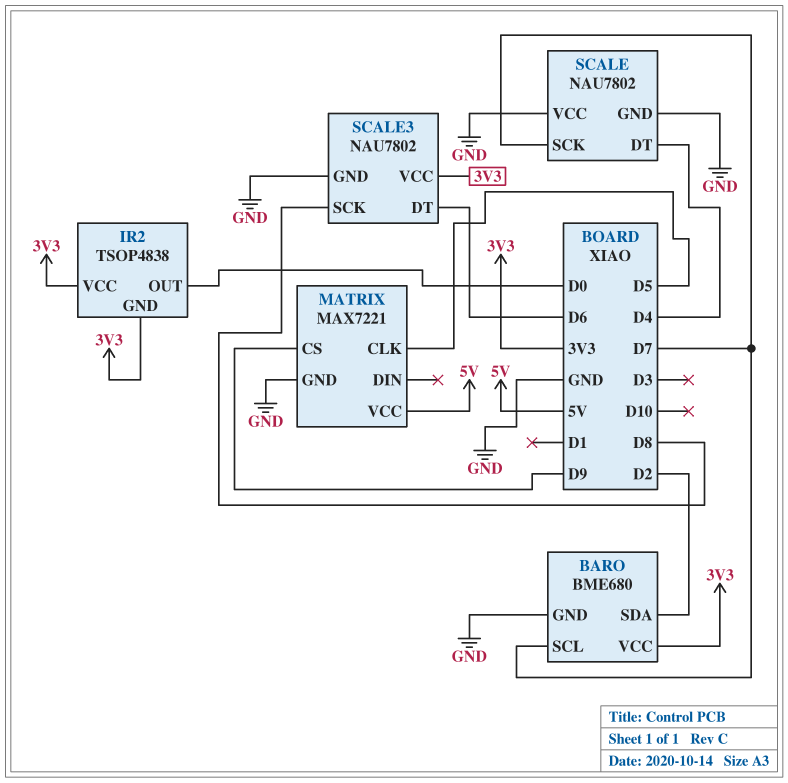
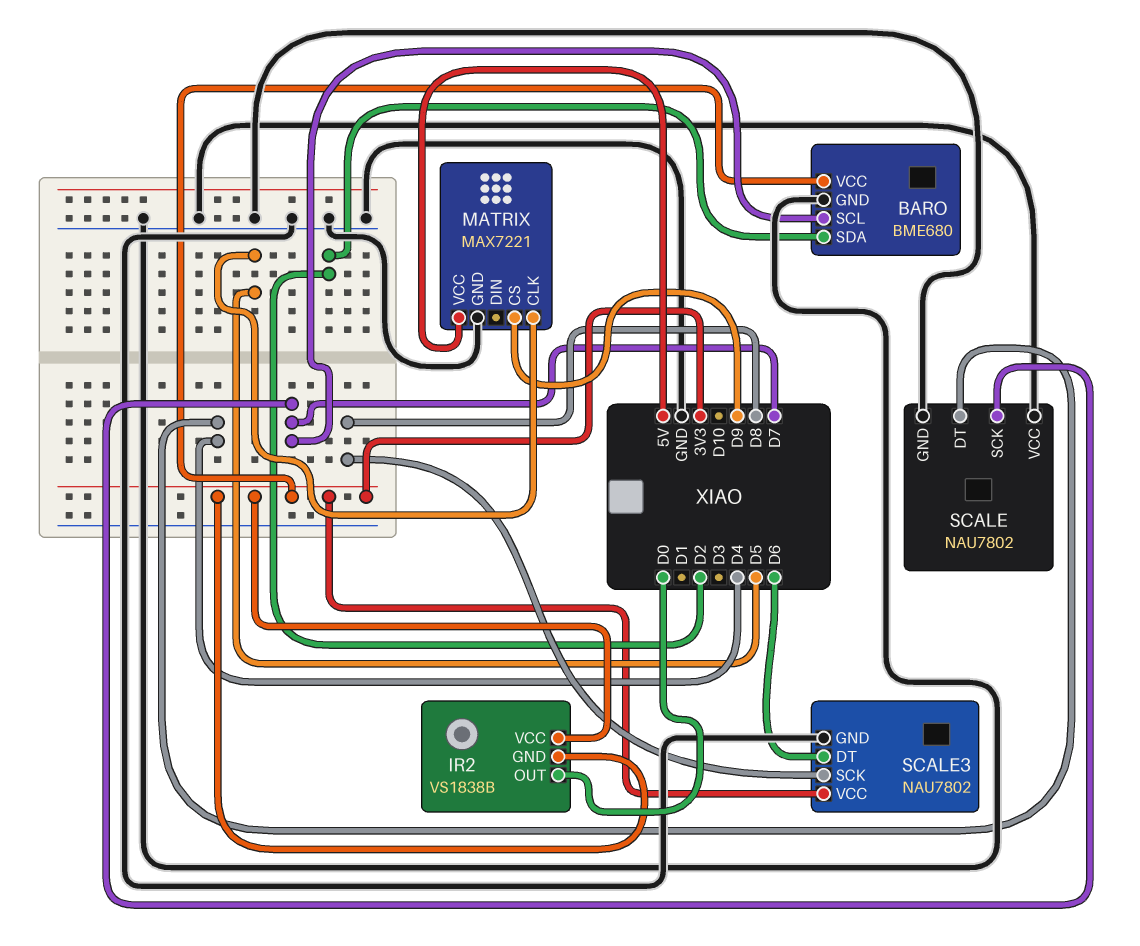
IR2: TSOP4838 -> VS1838B

